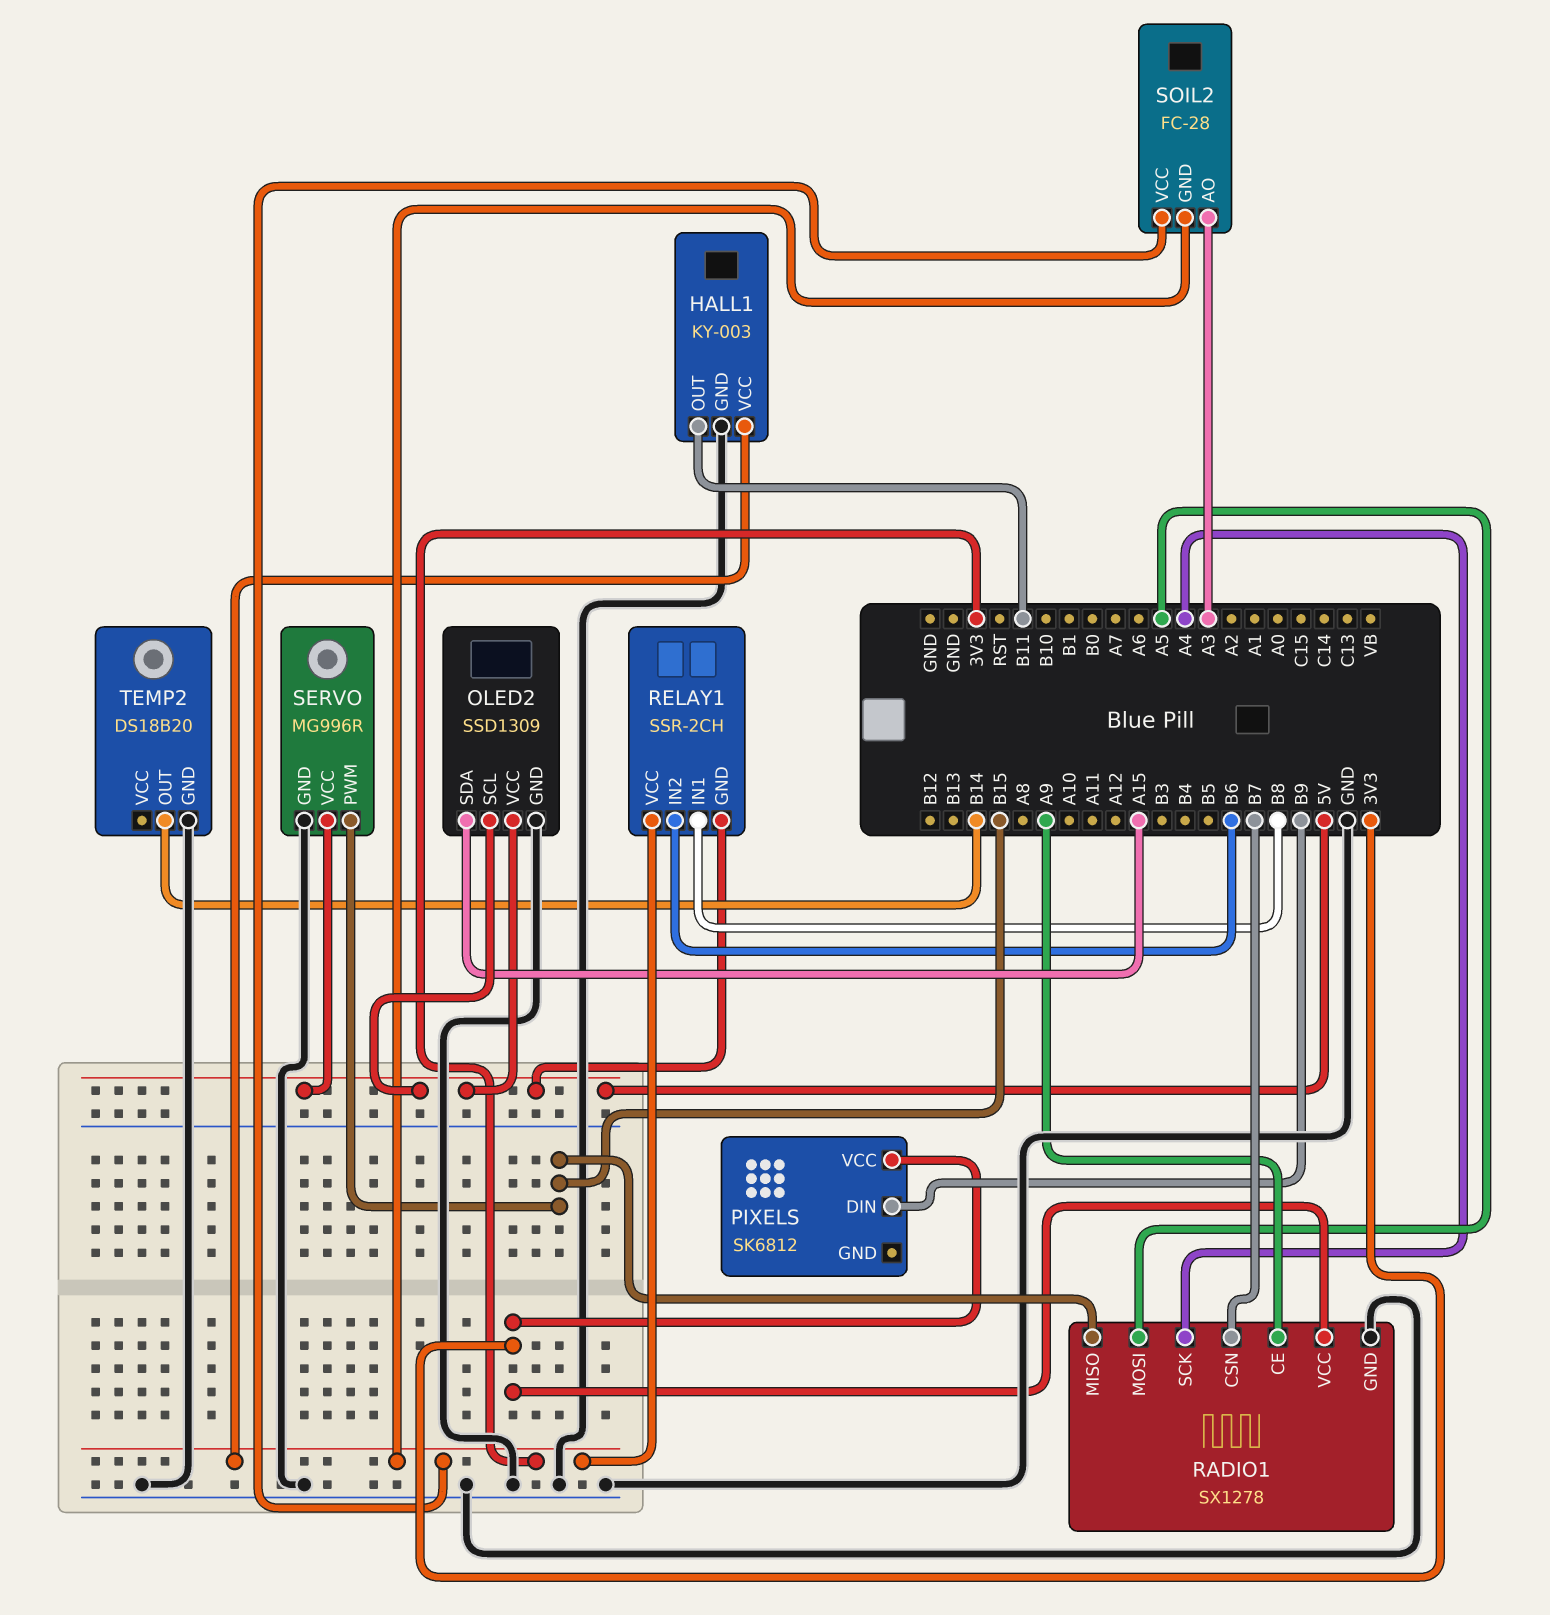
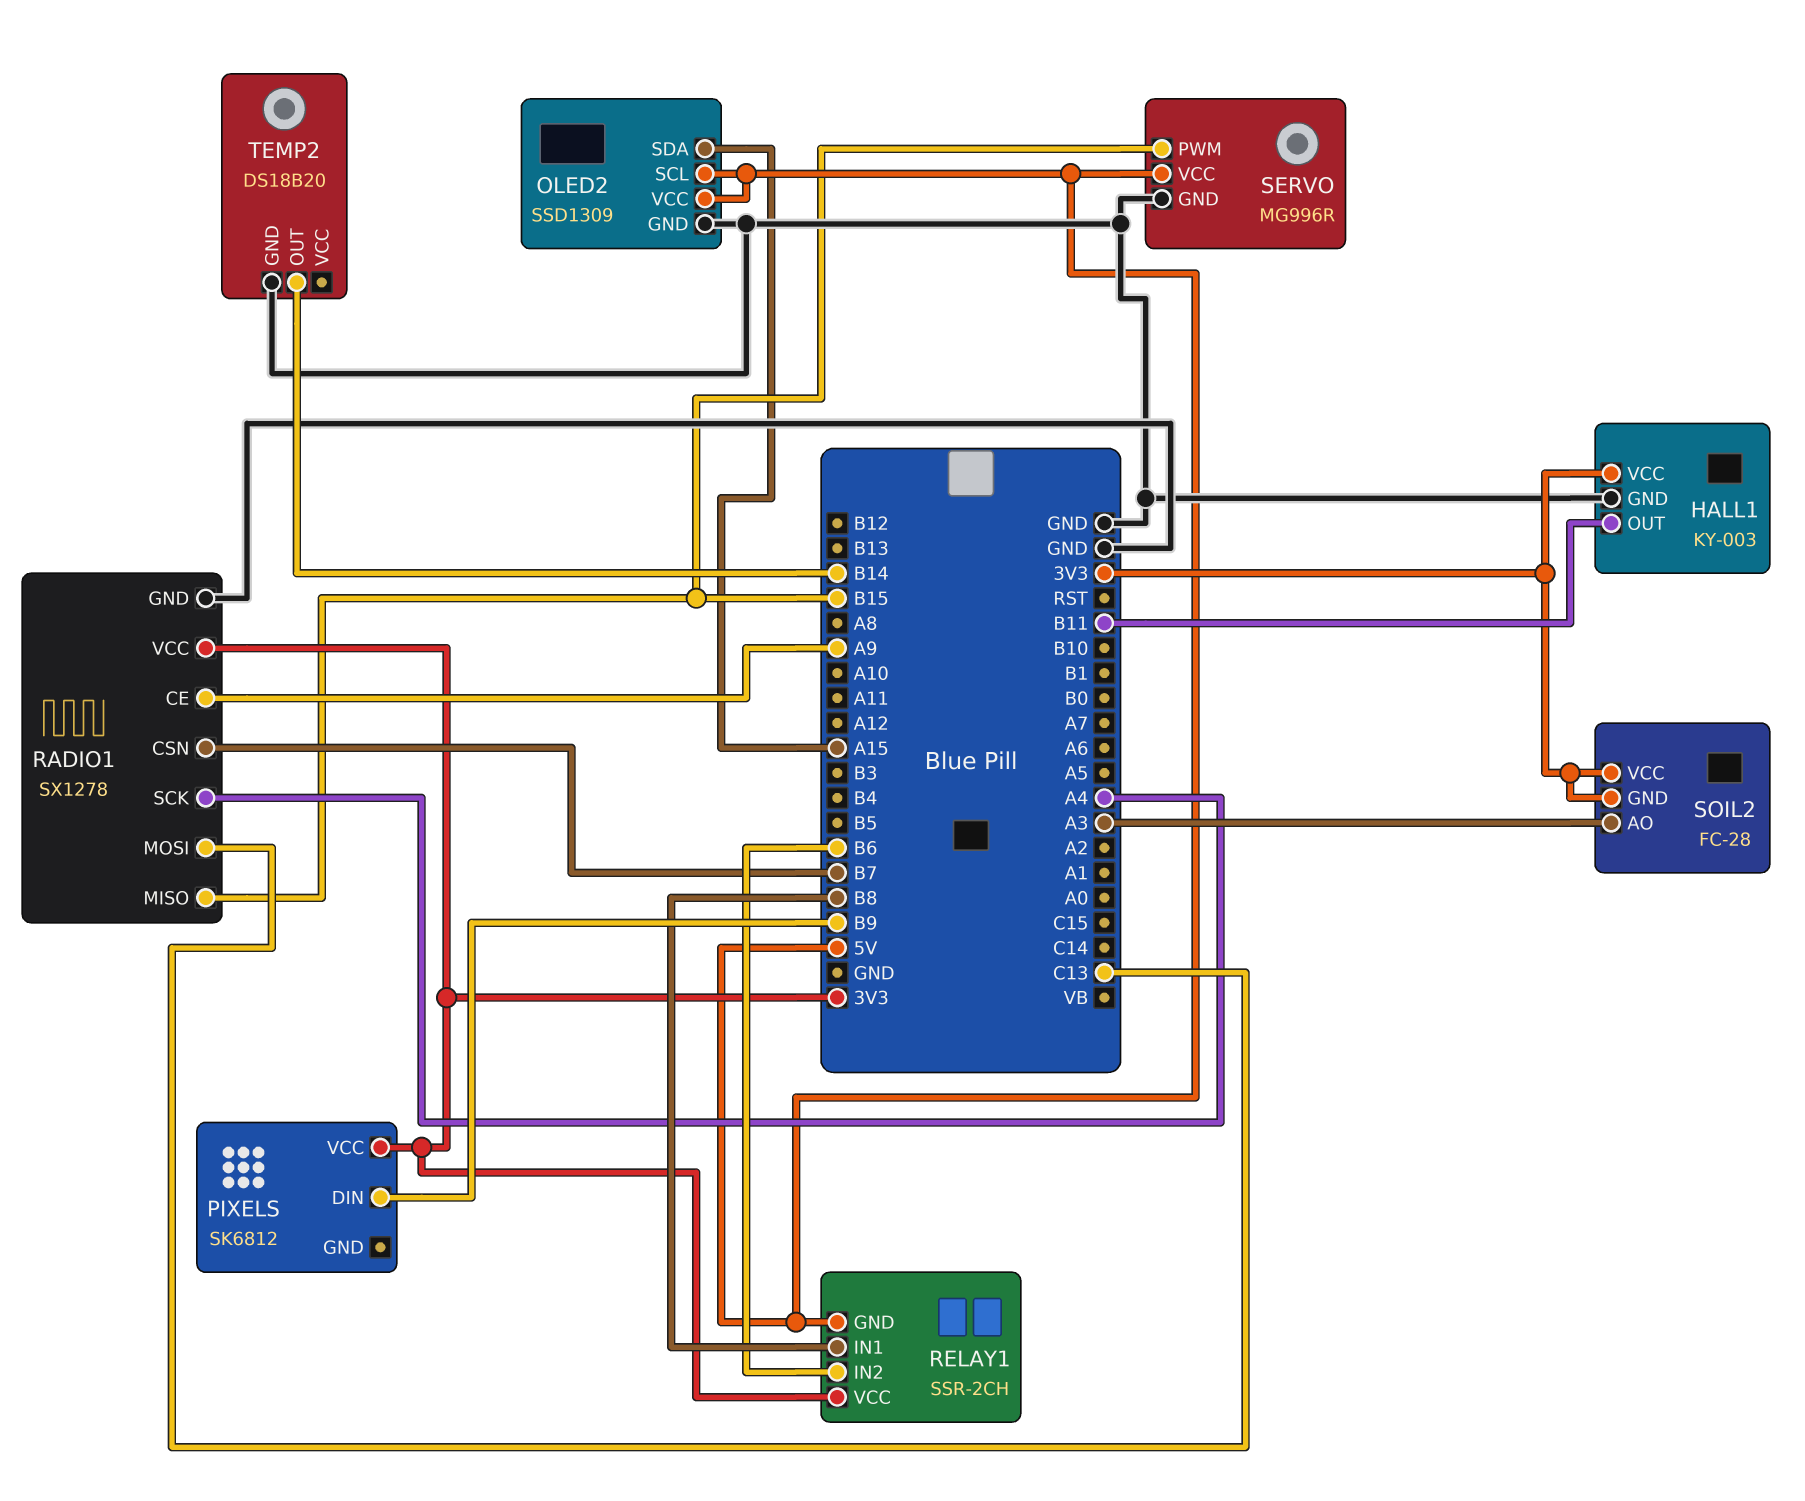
RADIO1 pin MOSI: A5 -> C13

